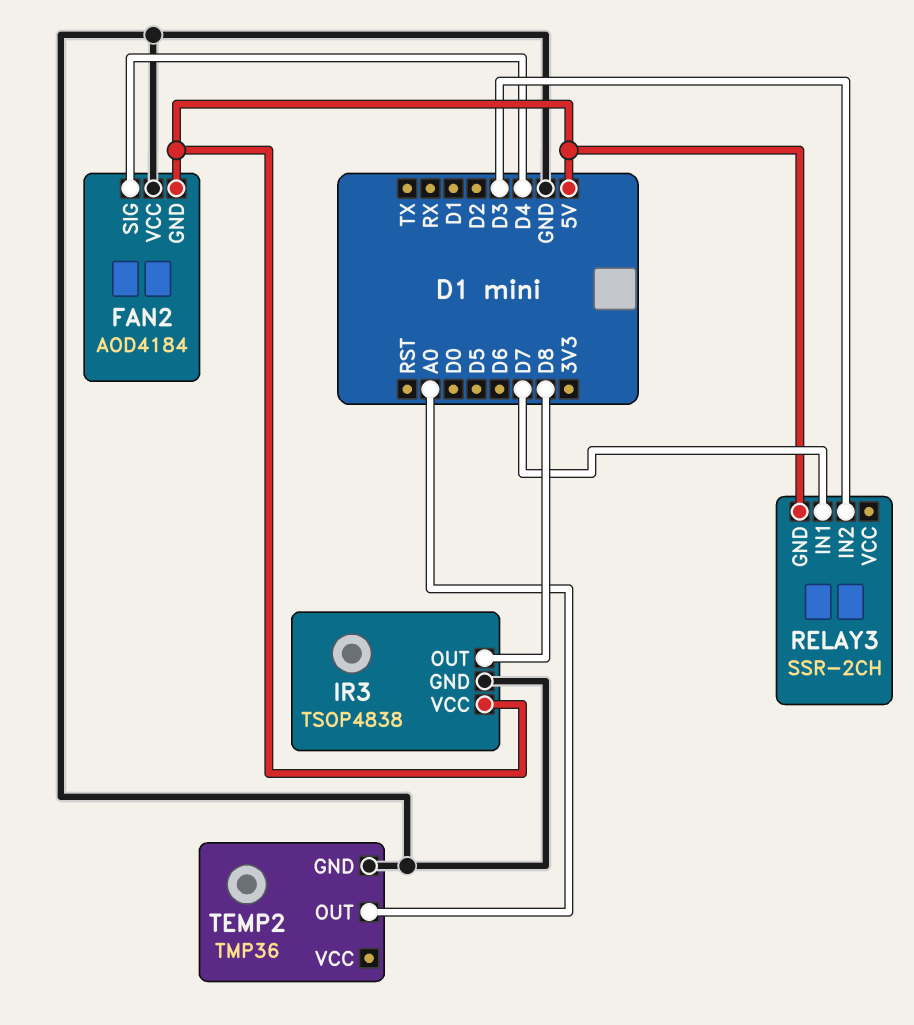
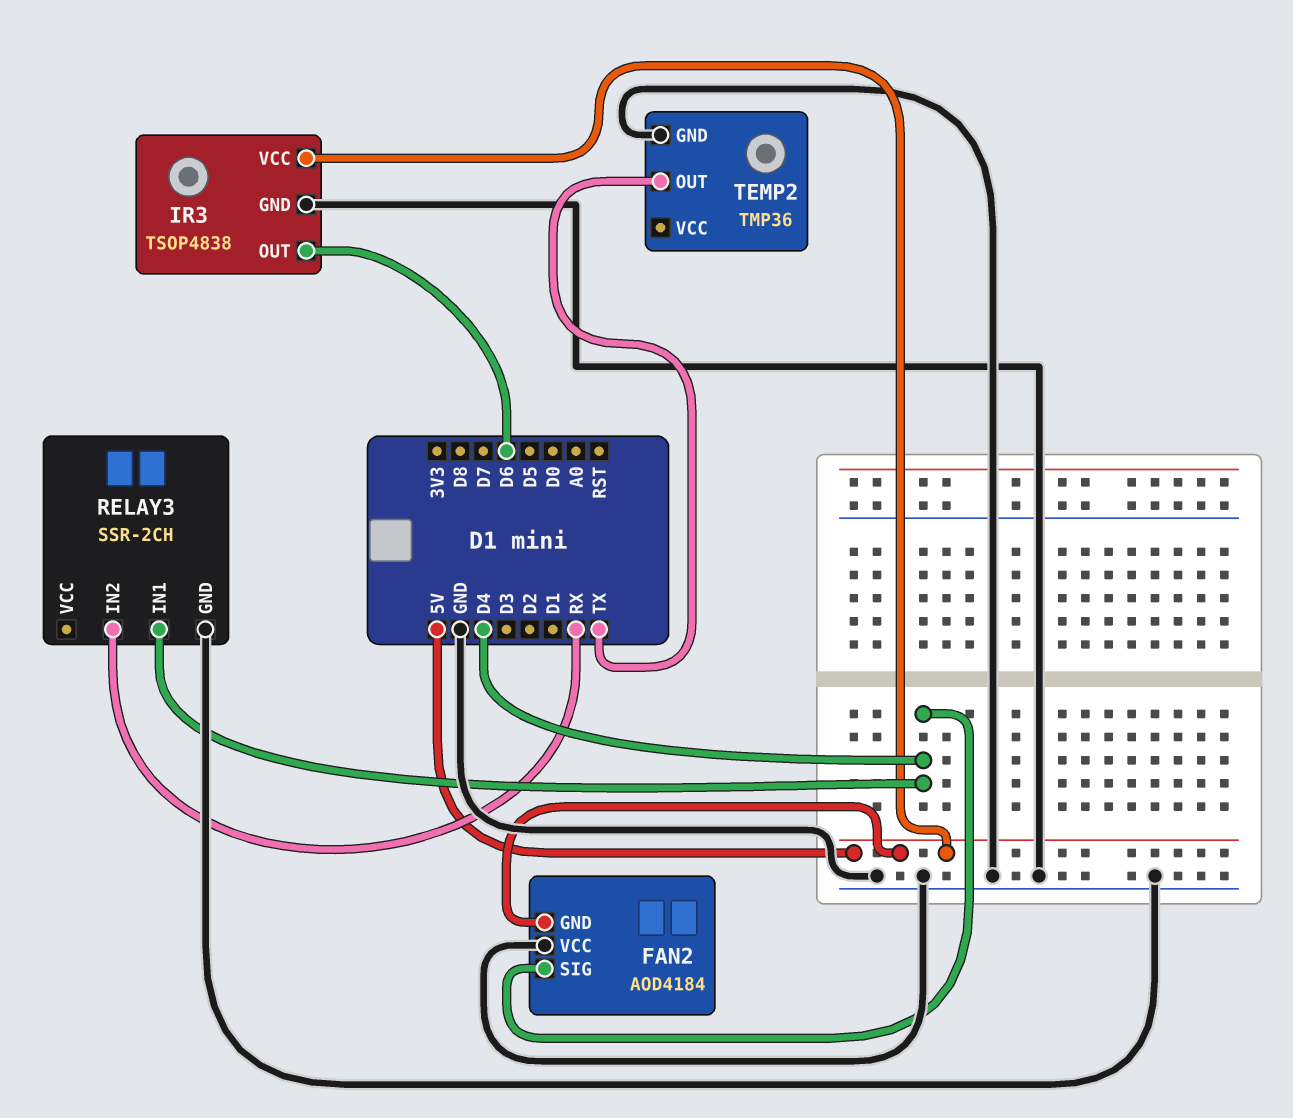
IR3 pin OUT: D8 -> D6
RELAY3 pin GND: 5V -> GND
RELAY3 pin IN1: D7 -> D4
RELAY3 pin IN2: D3 -> RX
TEMP2 pin OUT: A0 -> TX

